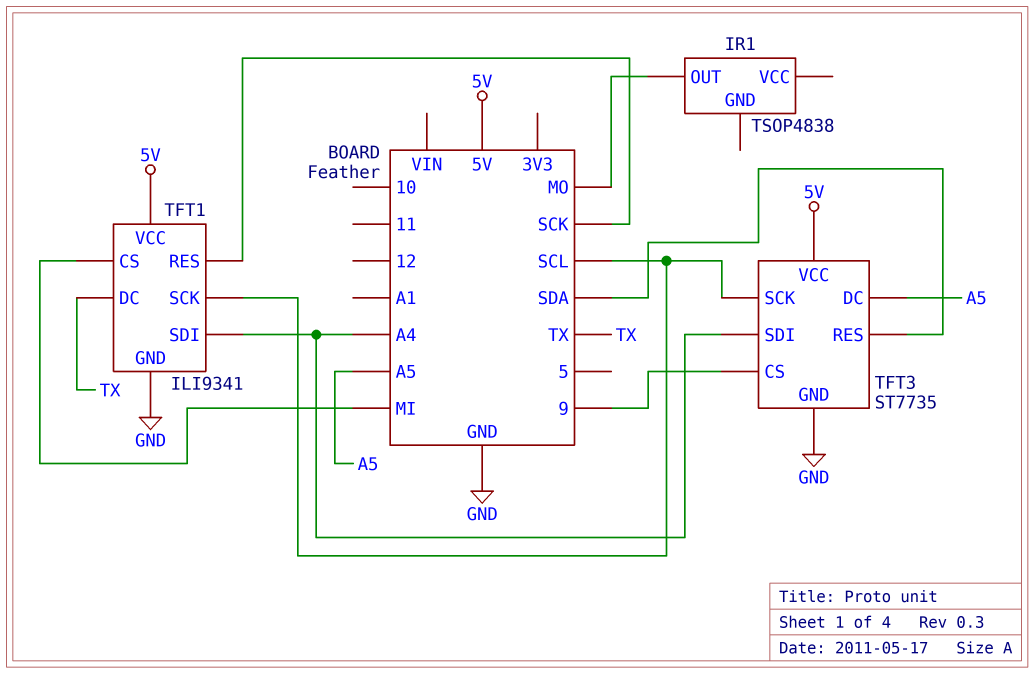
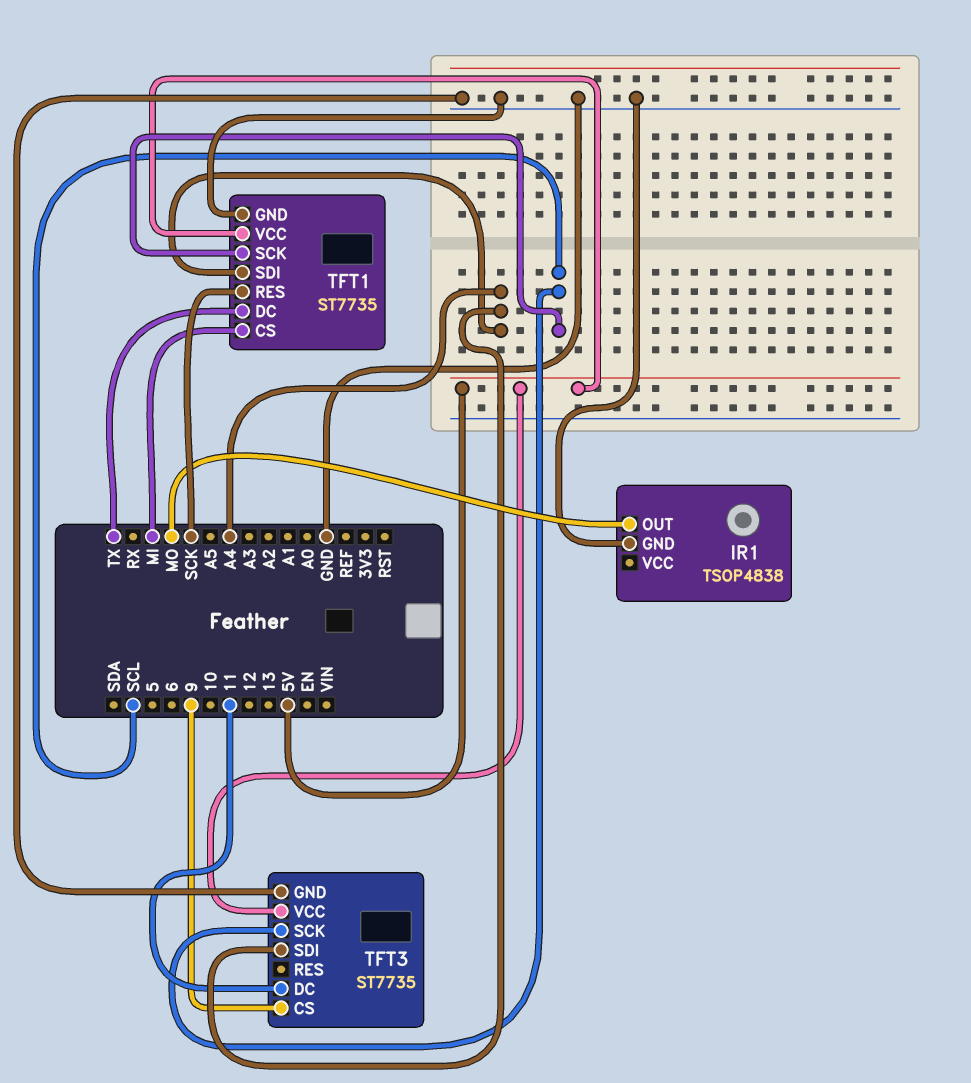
IR1 pin GND: none -> GND
TFT1: ILI9341 -> ST7735
TFT3 pin DC: A5 -> 11
TFT3 pin RES: SDA -> none

